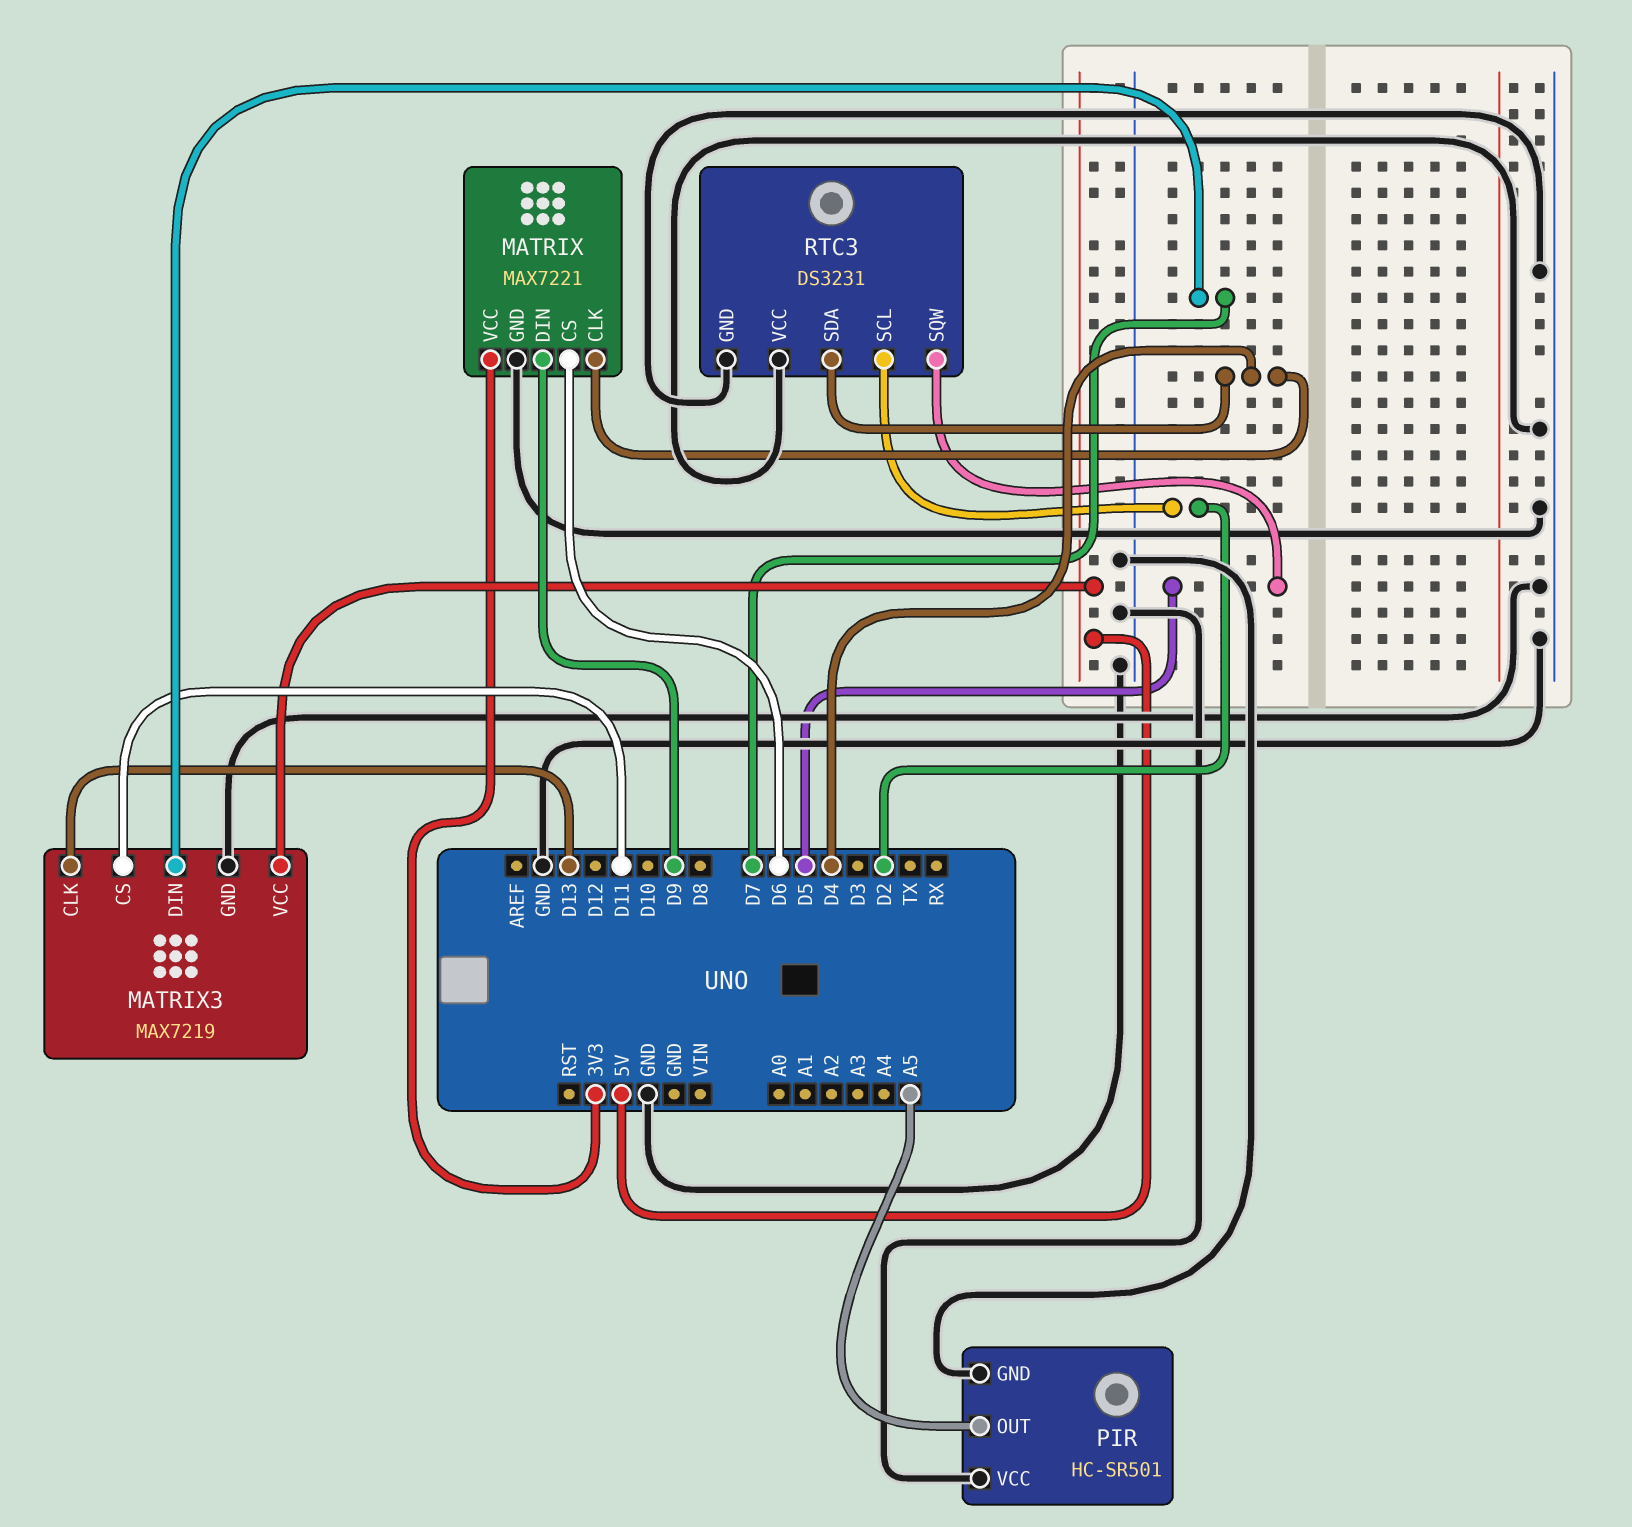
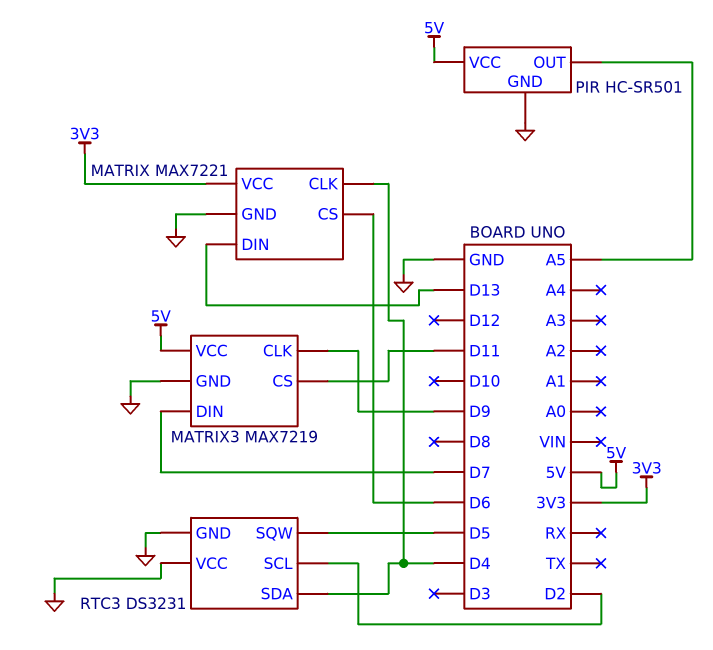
MATRIX pin DIN: D9 -> D13
MATRIX3 pin CLK: D13 -> D9
PIR pin VCC: GND -> 5V

